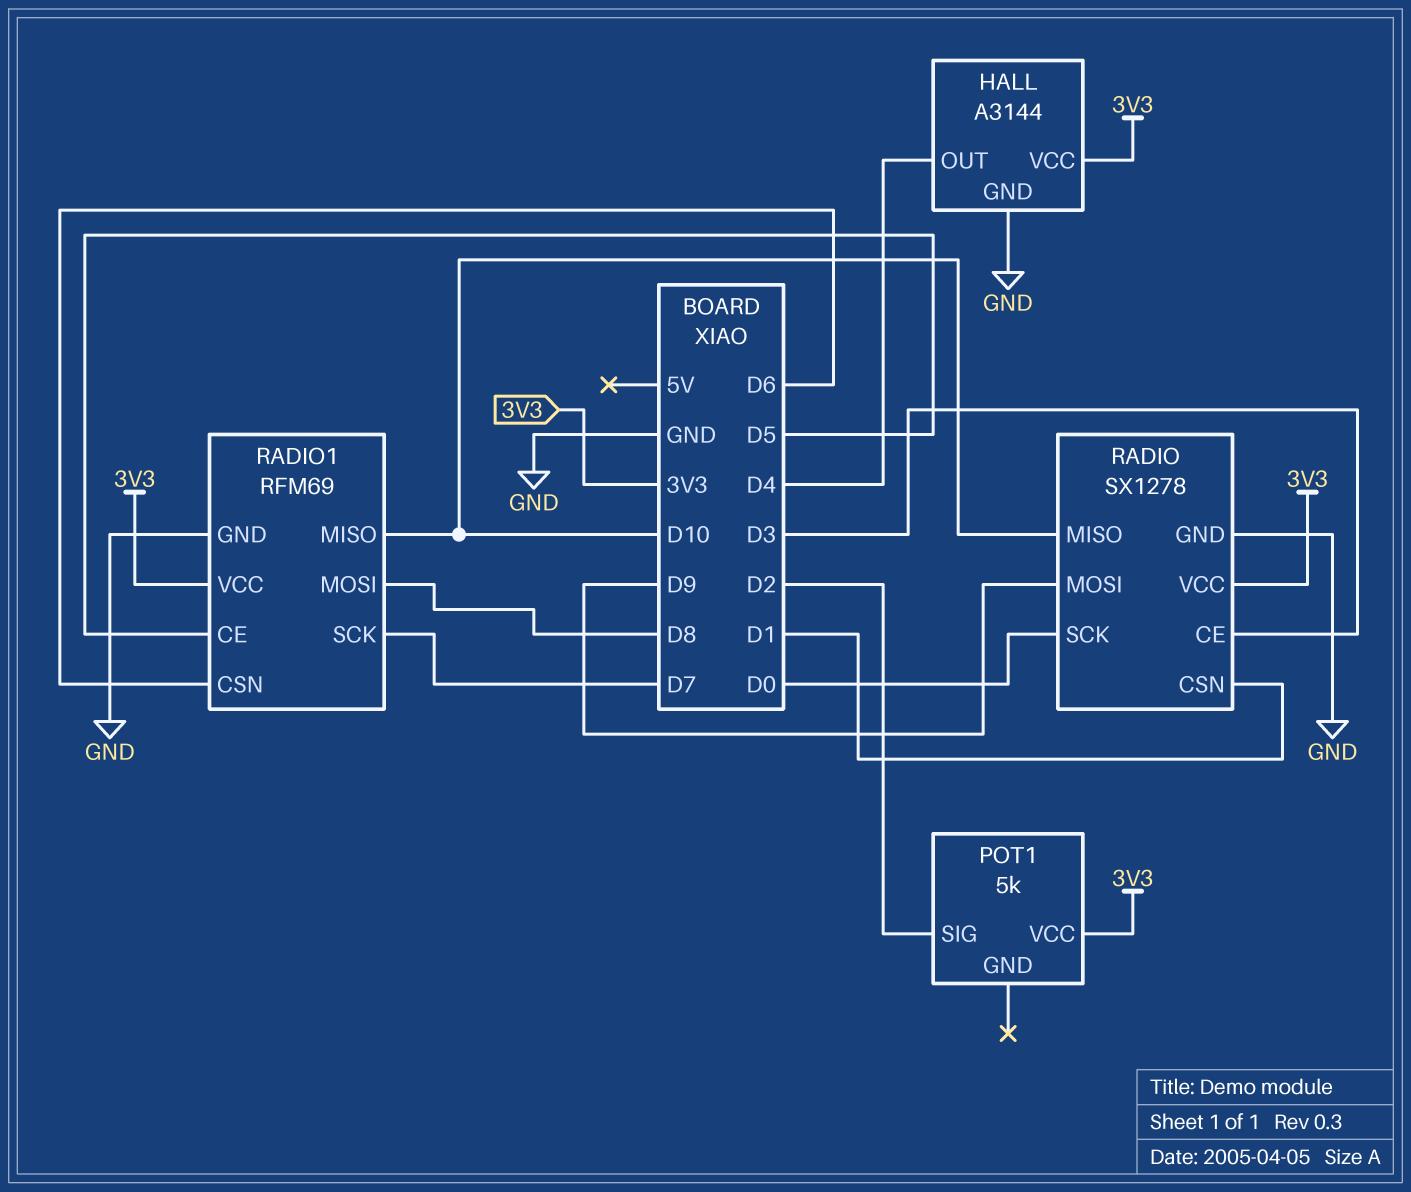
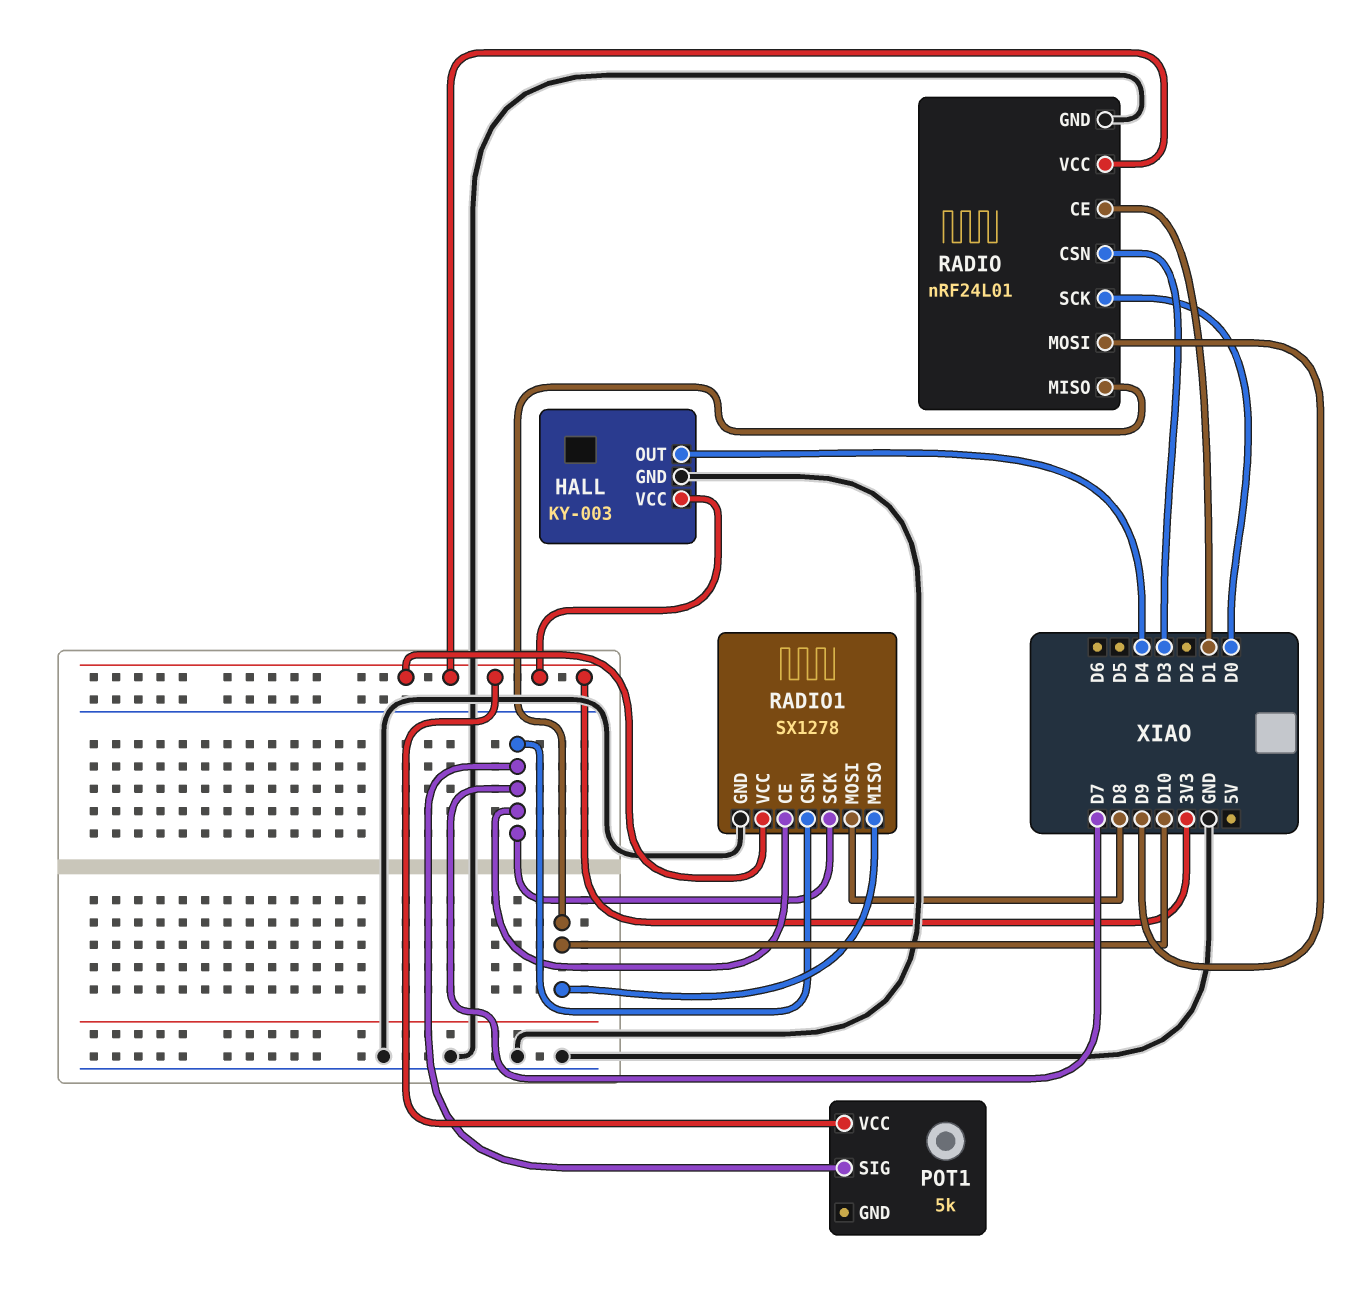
HALL: A3144 -> KY-003
POT1 pin SIG: D2 -> D7
RADIO: SX1278 -> nRF24L01
RADIO pin CE: D3 -> D1
RADIO pin CSN: D1 -> D3
RADIO1: RFM69 -> SX1278
RADIO1 pin CE: D5 -> D7
RADIO1 pin CSN: D6 -> D7

